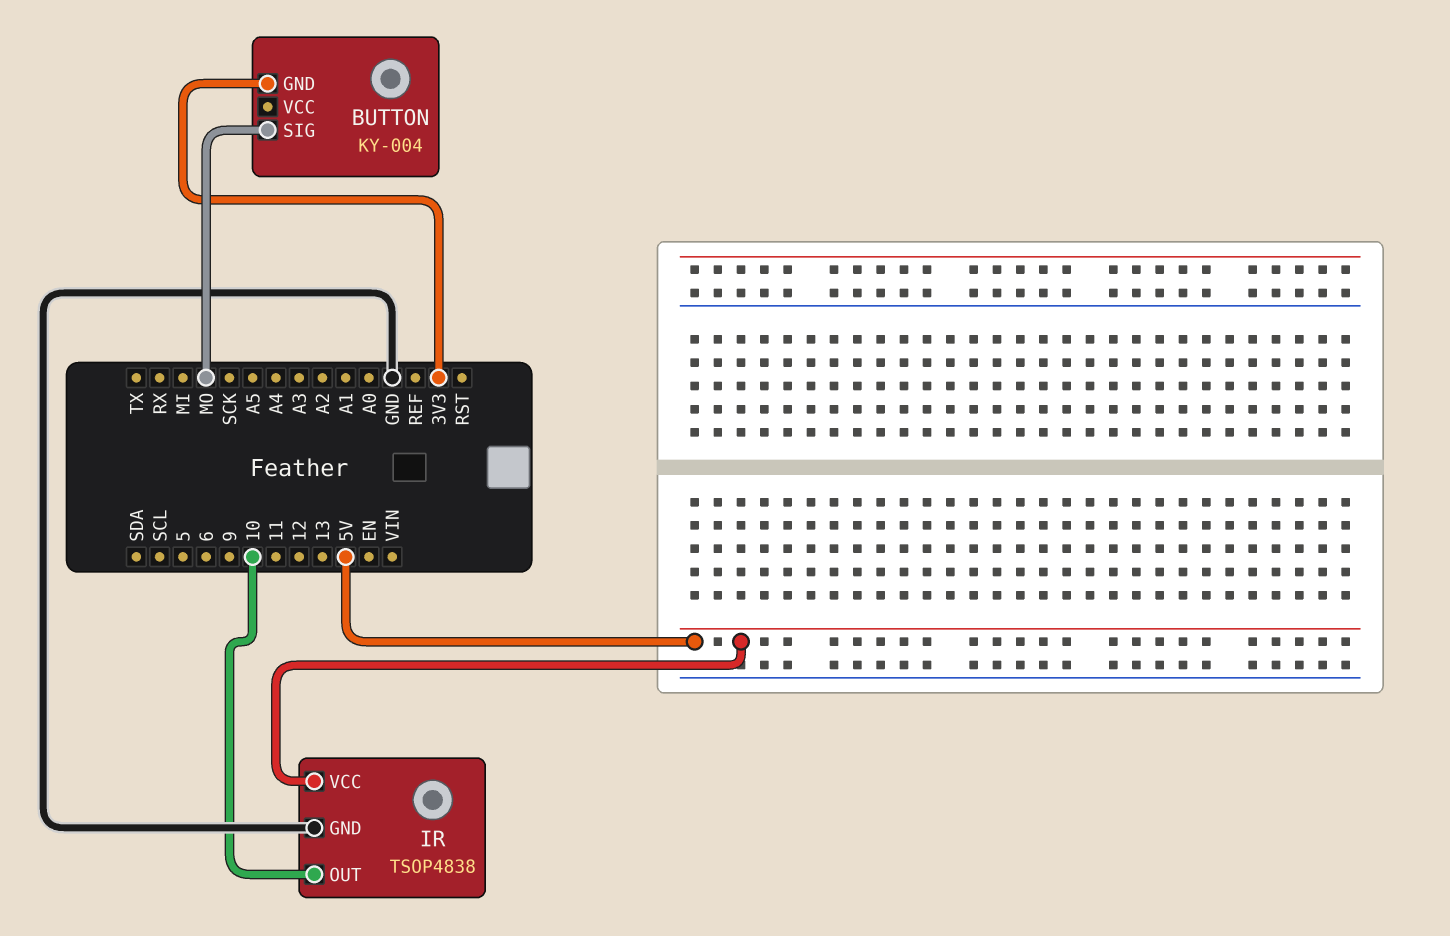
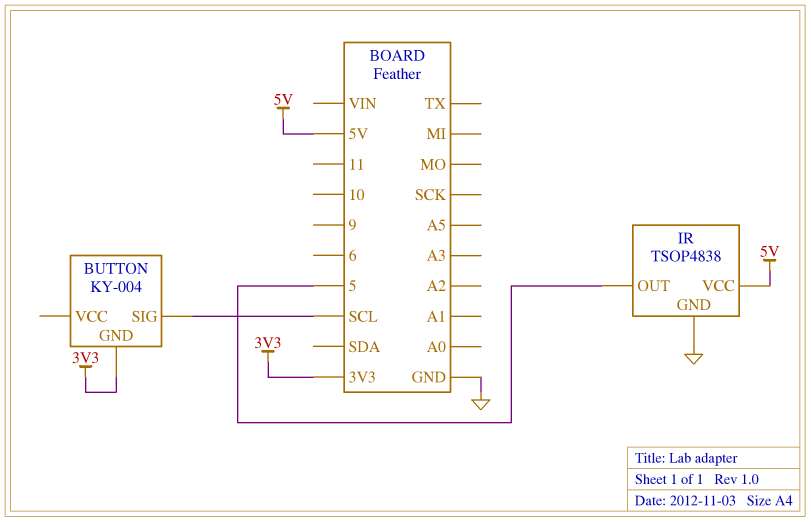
BUTTON pin SIG: MO -> SCL
IR pin OUT: 10 -> 5

